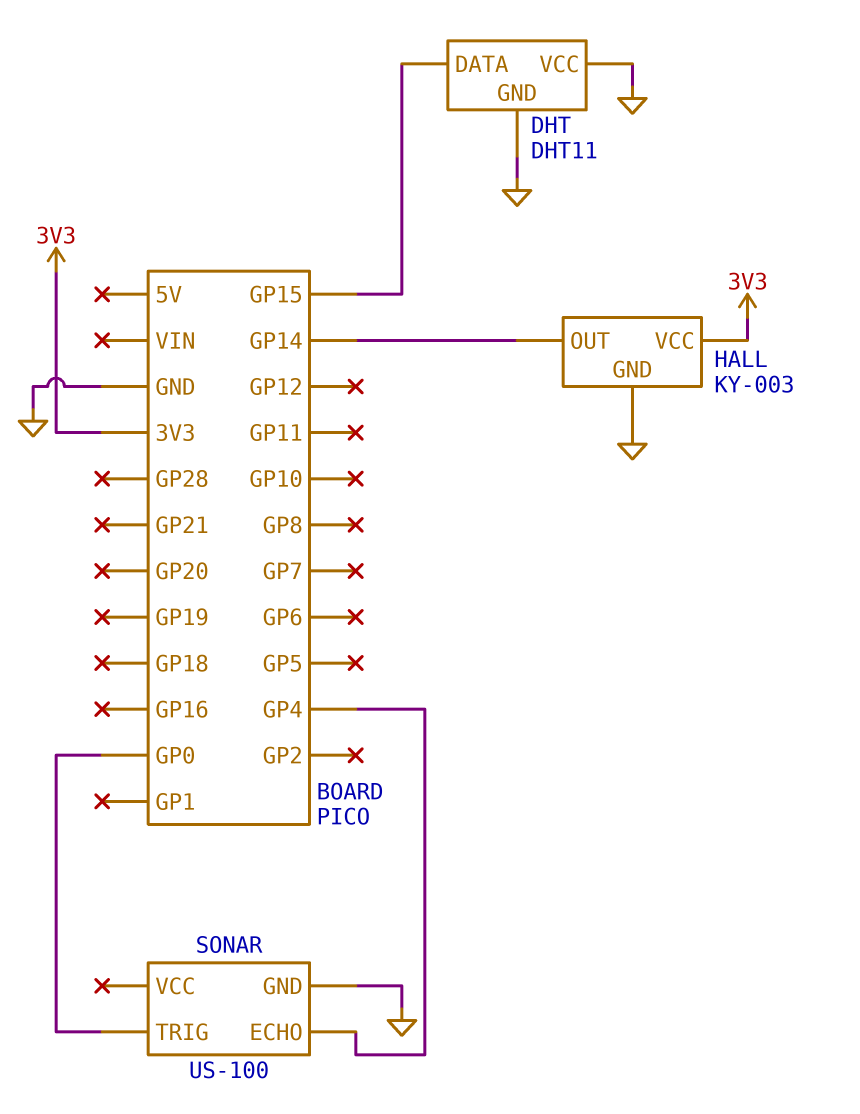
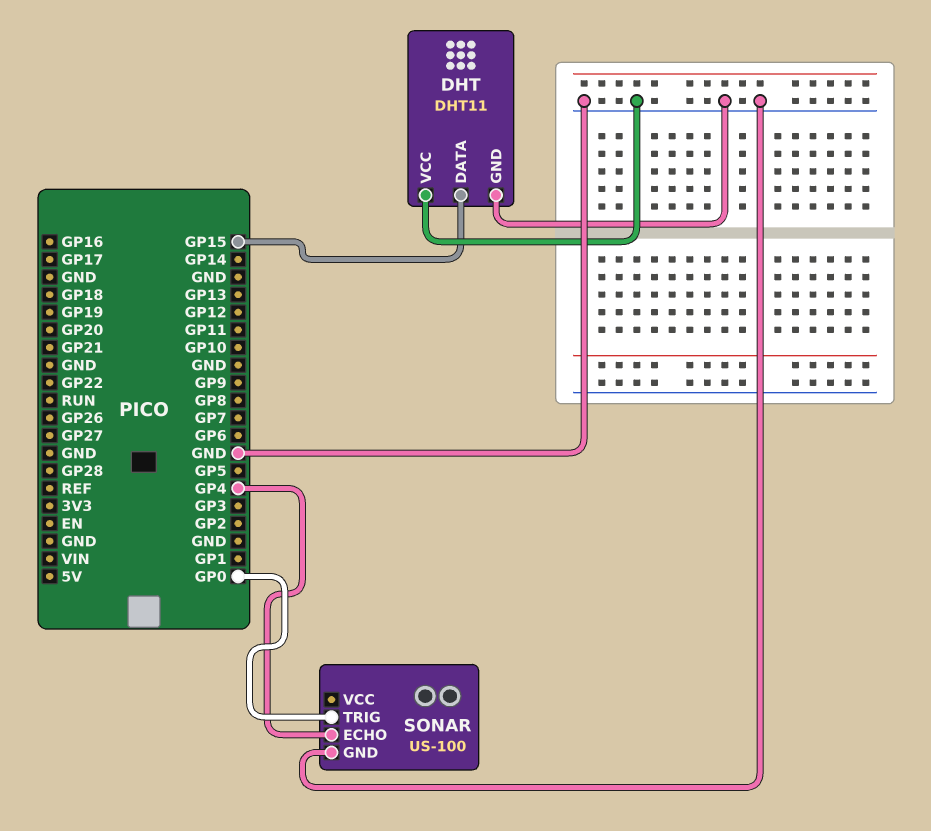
HALL: KY-003 -> none
HALL pin GND: GND -> none
HALL pin OUT: GP14 -> none
HALL pin VCC: 3V3 -> none

